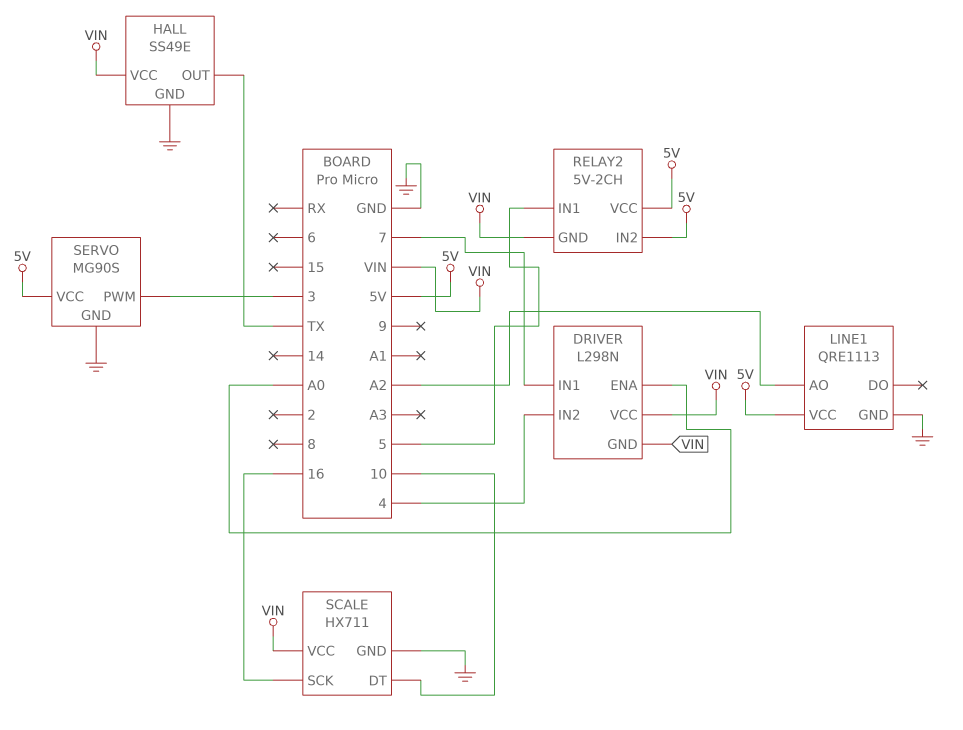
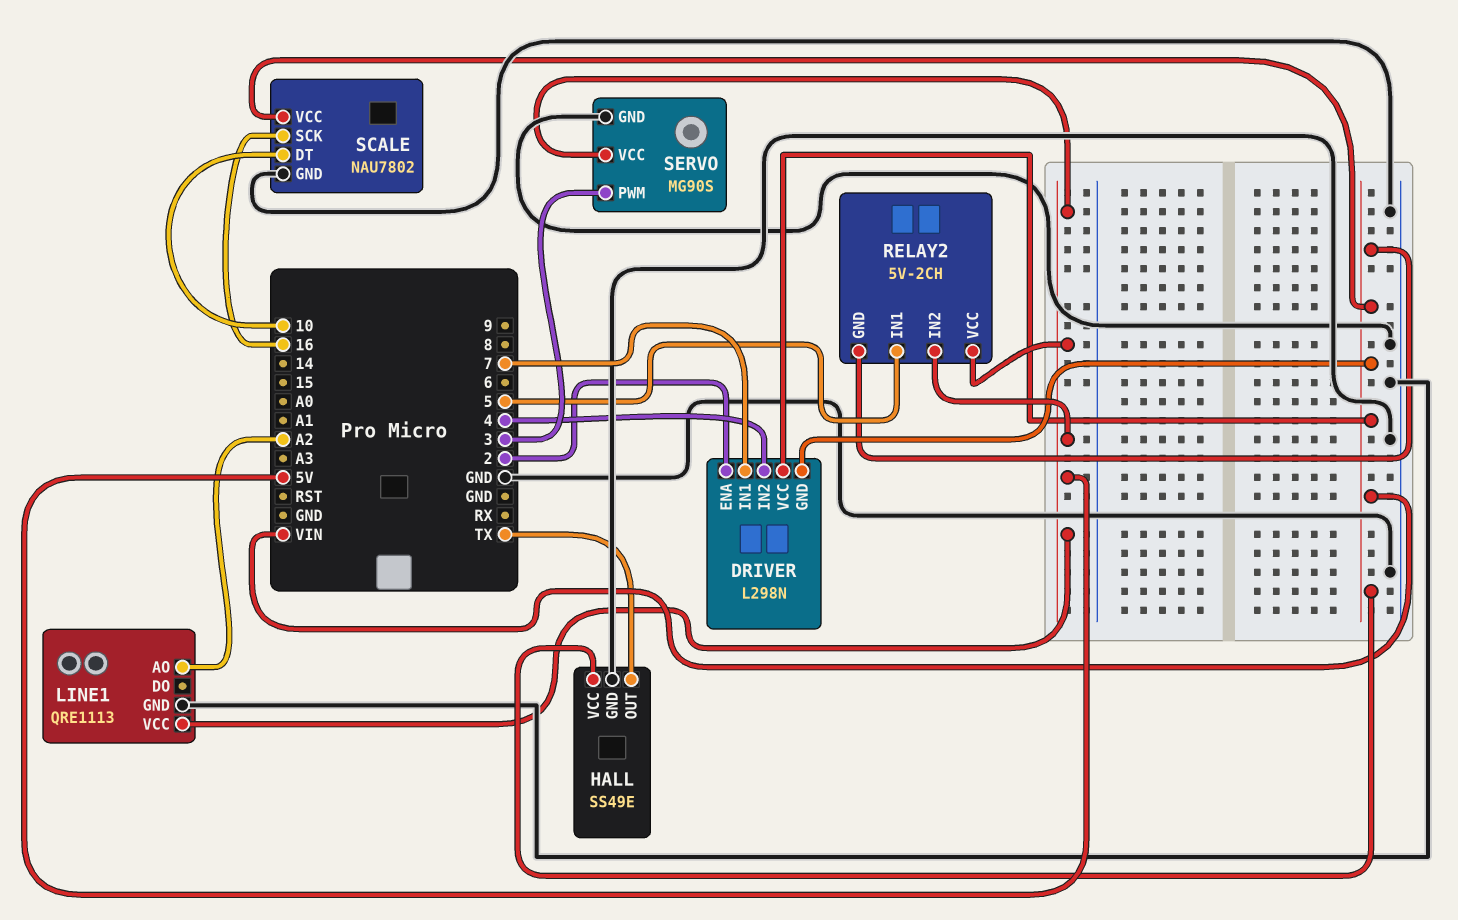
DRIVER pin ENA: A0 -> 2
SCALE: HX711 -> NAU7802

